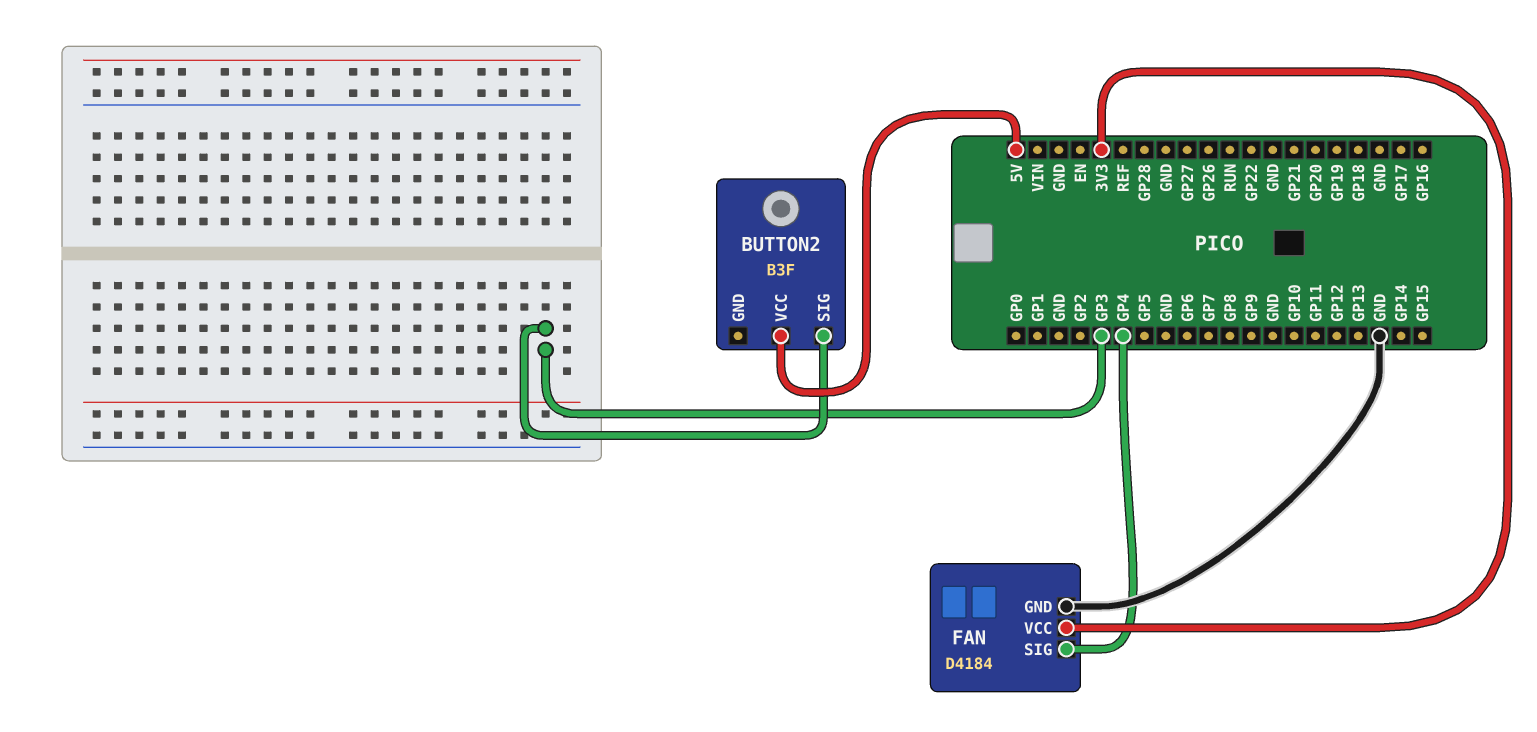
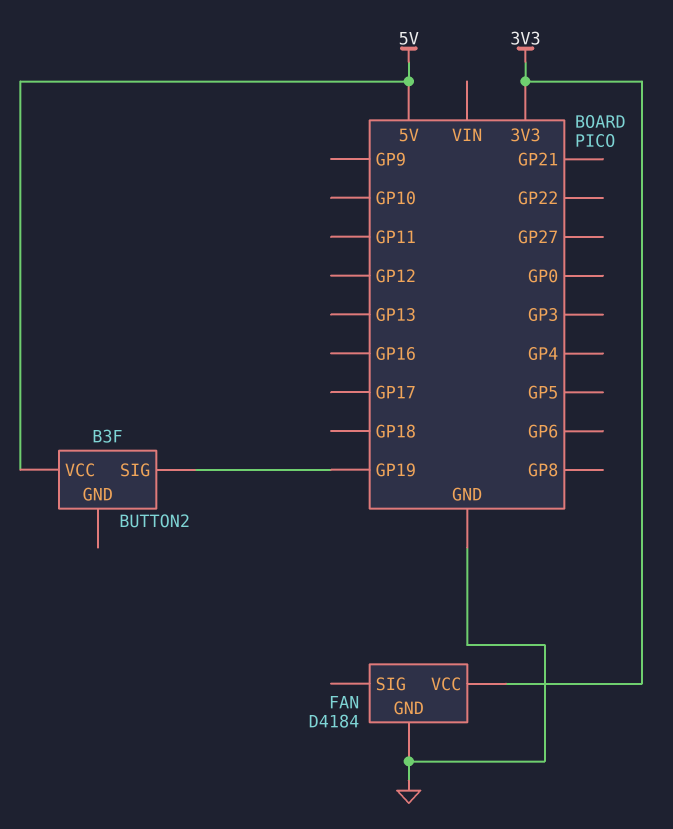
BUTTON2 pin SIG: GP3 -> GP19
FAN pin SIG: GP4 -> none

